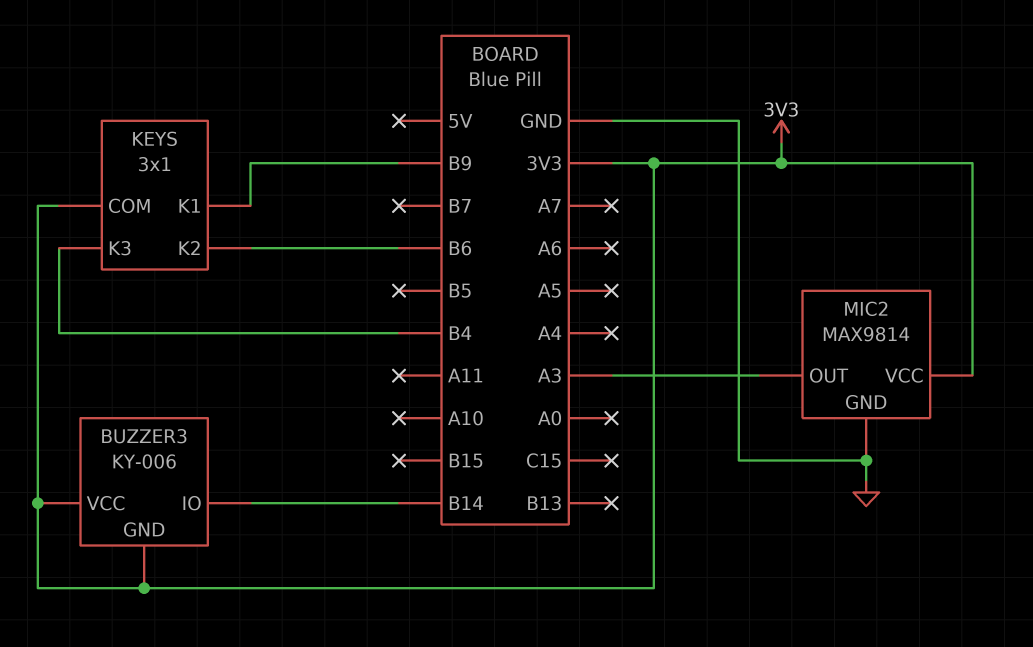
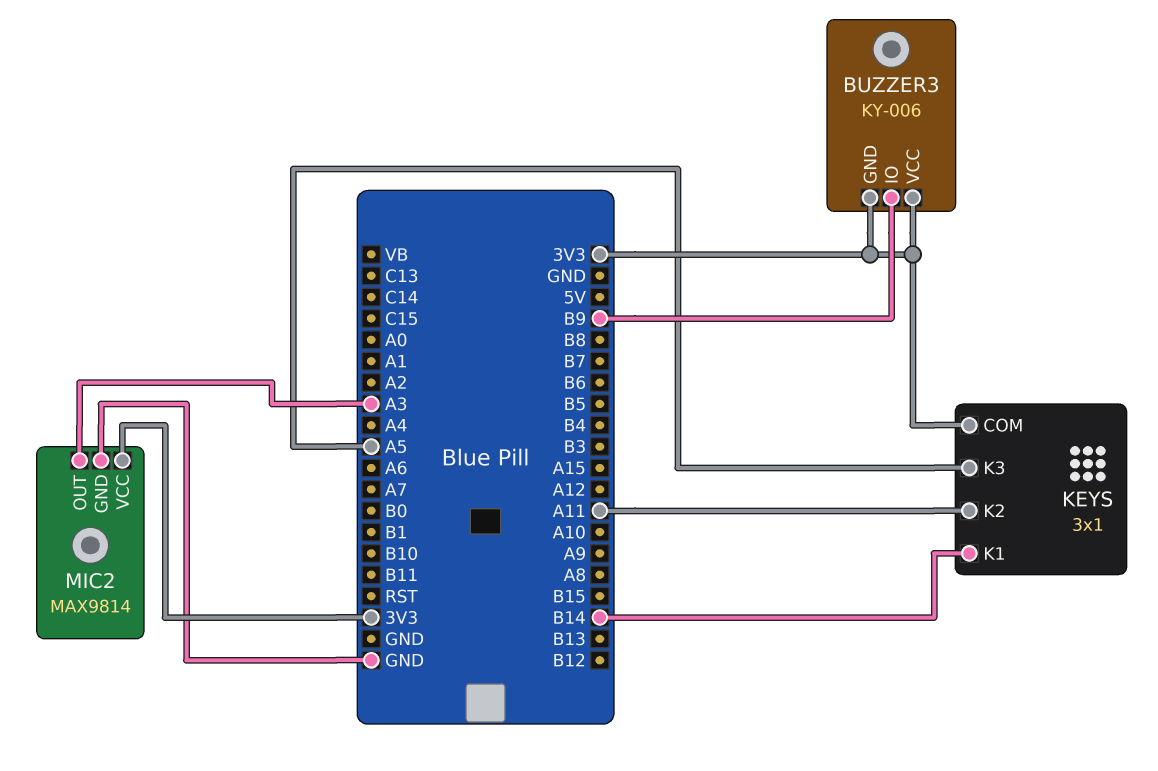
BUZZER3 pin IO: B14 -> B9
KEYS pin K1: B9 -> B14
KEYS pin K2: B6 -> A11
KEYS pin K3: B4 -> A5

